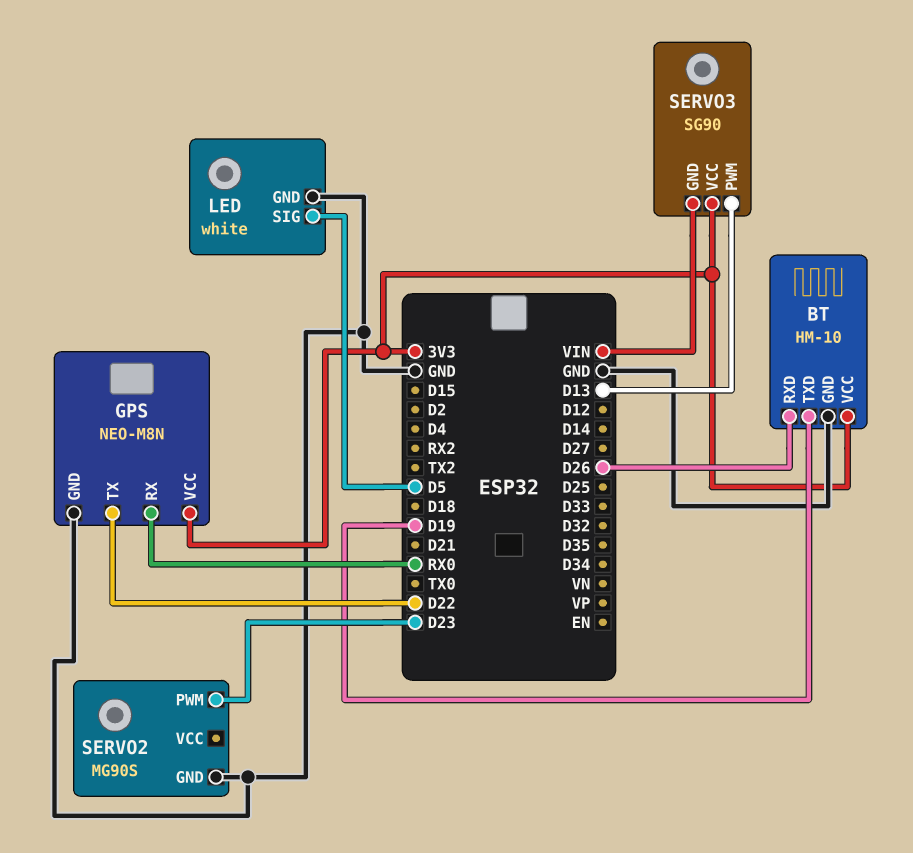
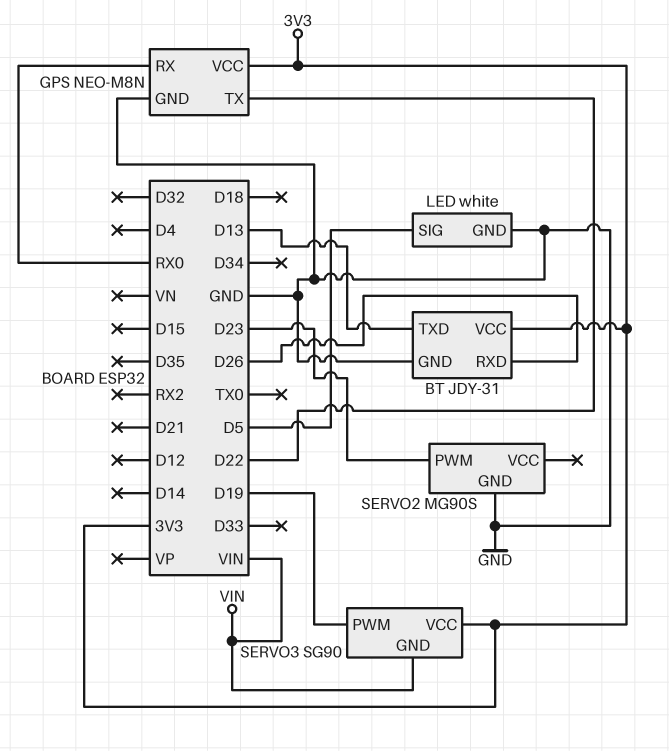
BT: HM-10 -> JDY-31
BT pin TXD: D19 -> D13
SERVO3 pin PWM: D13 -> D19

